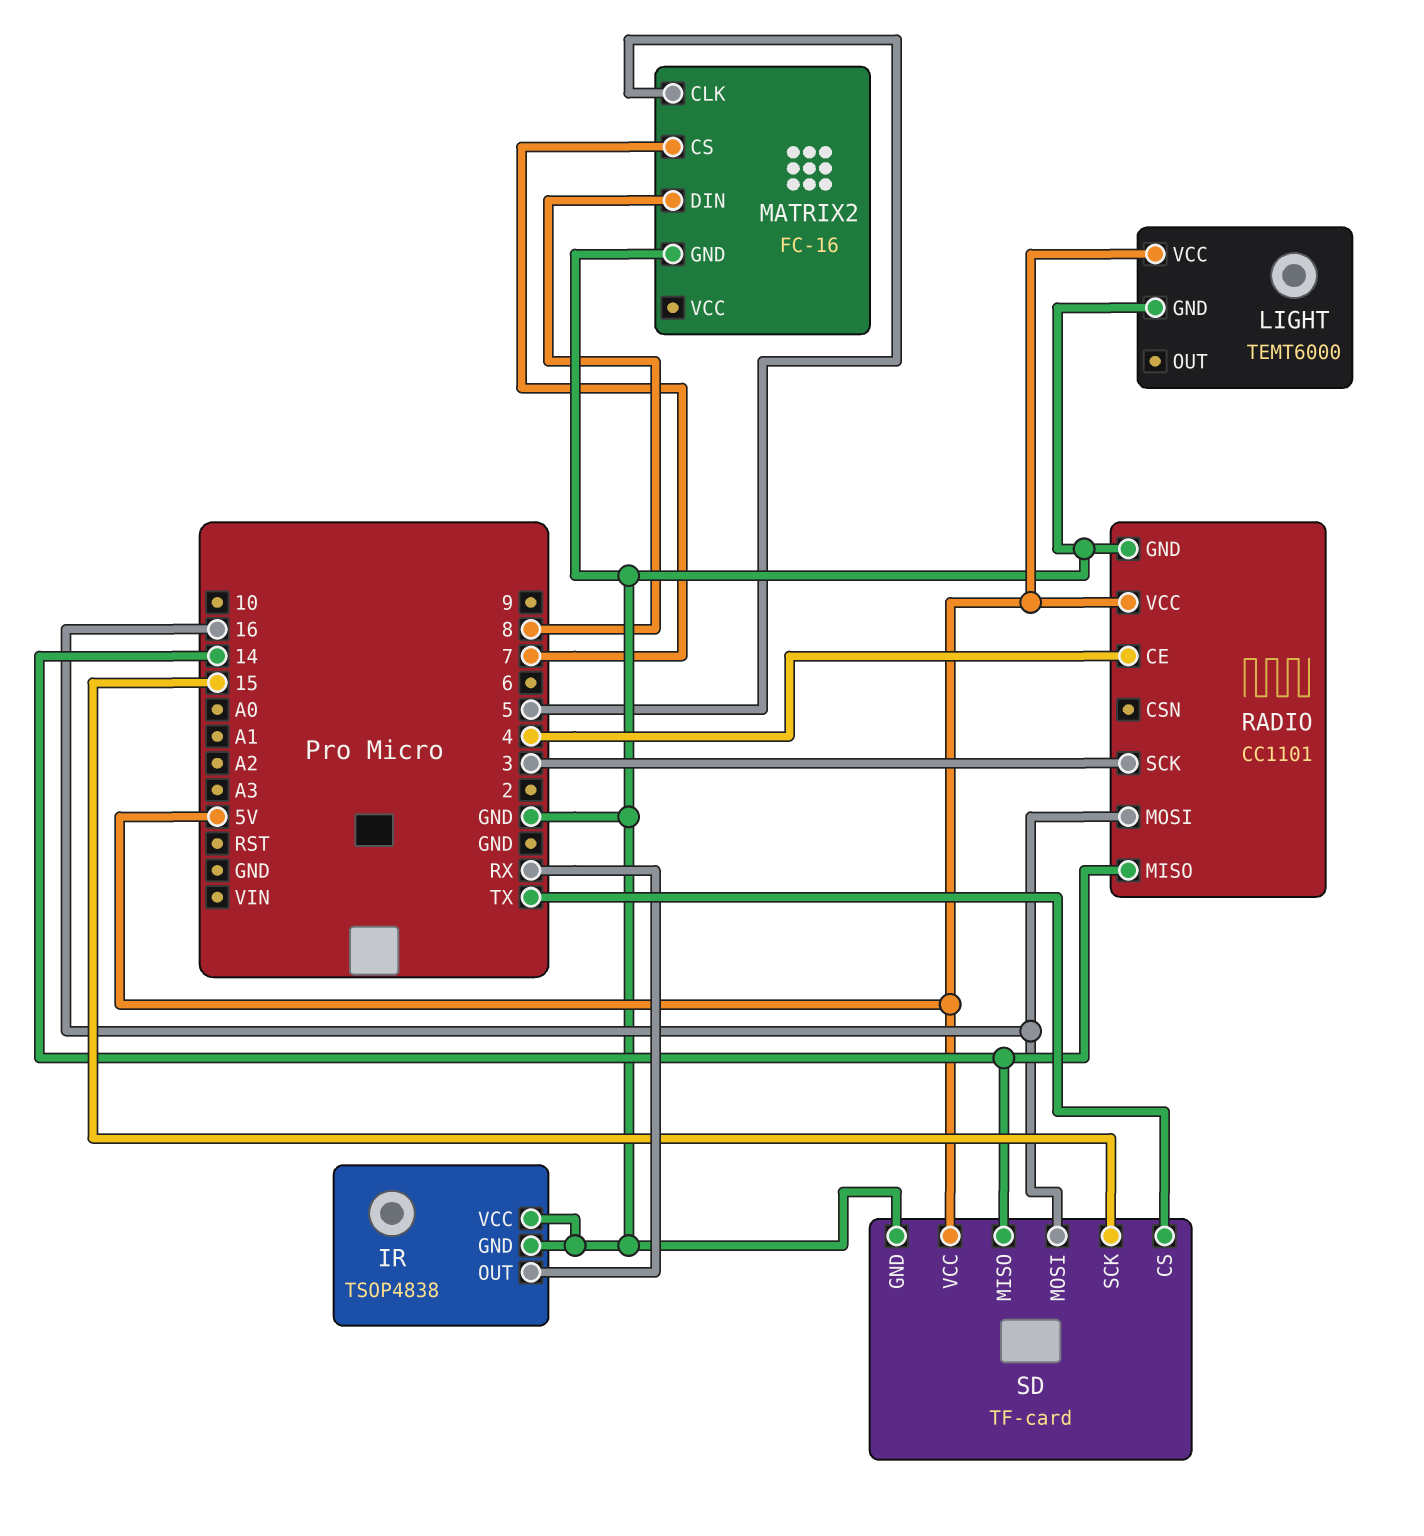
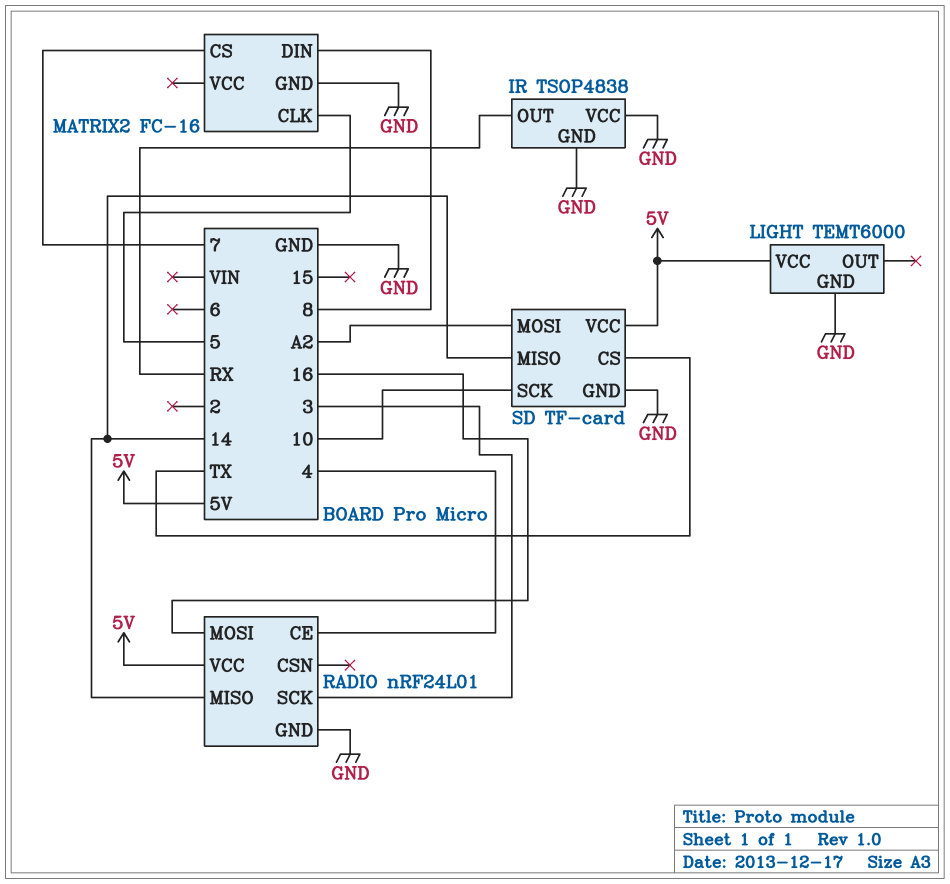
RADIO: CC1101 -> nRF24L01
SD pin MOSI: 16 -> A2
SD pin SCK: 15 -> 10

